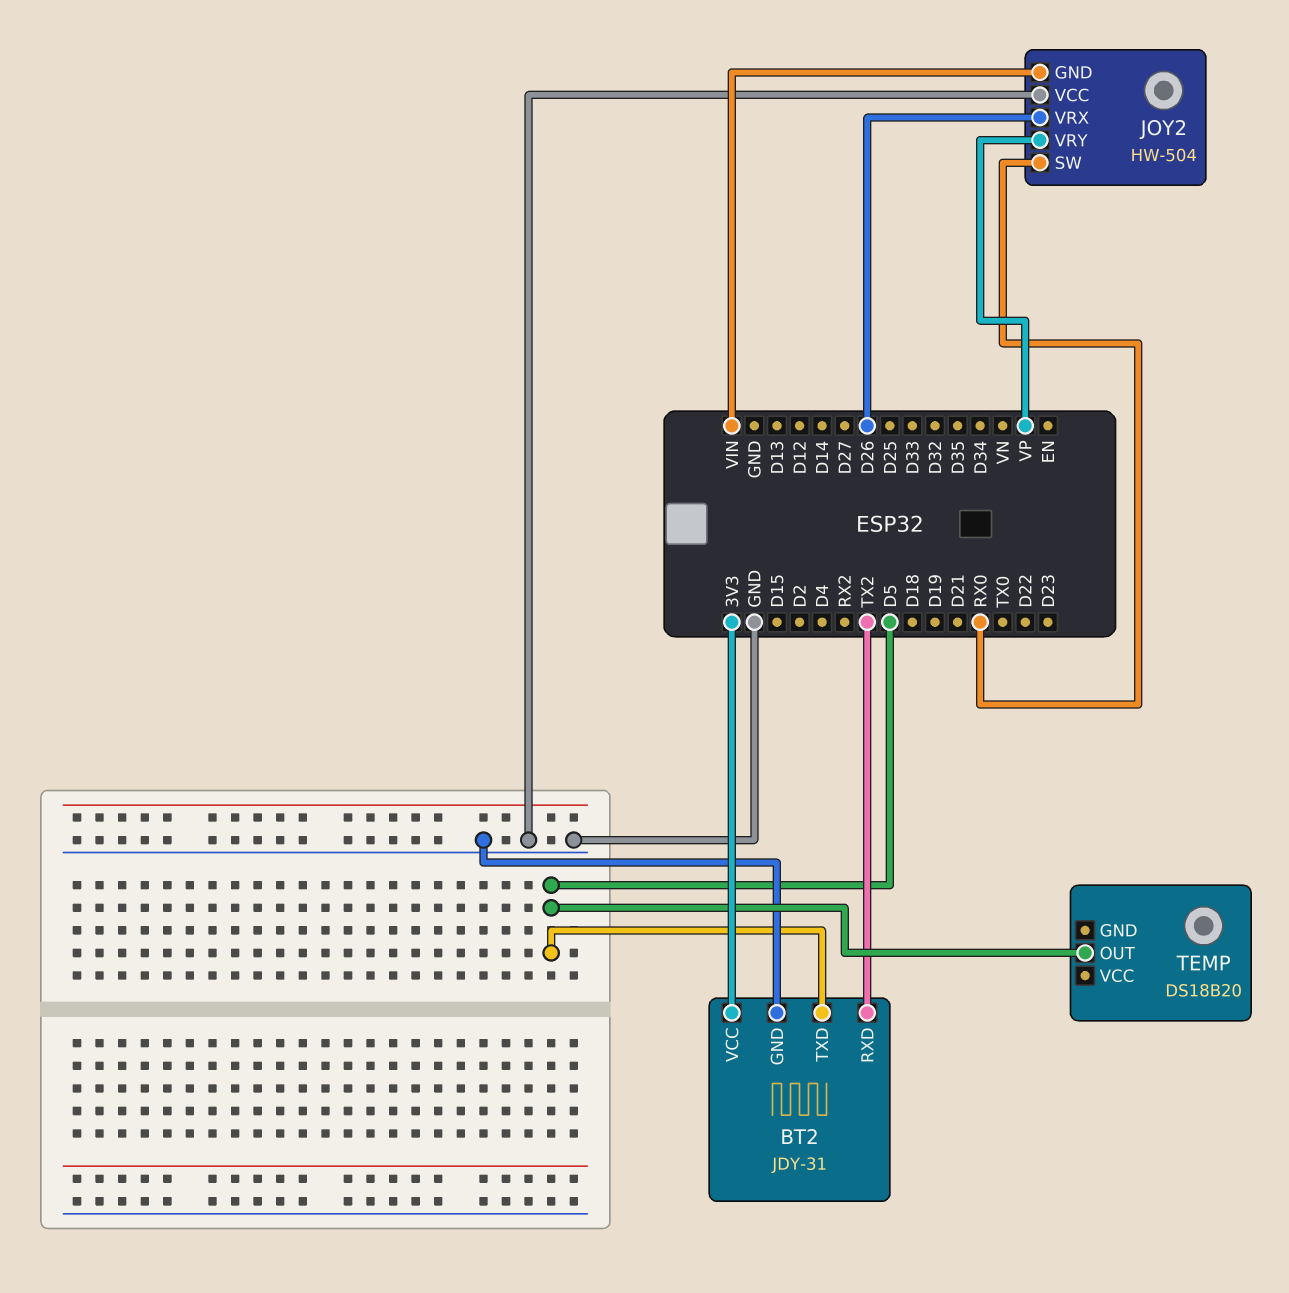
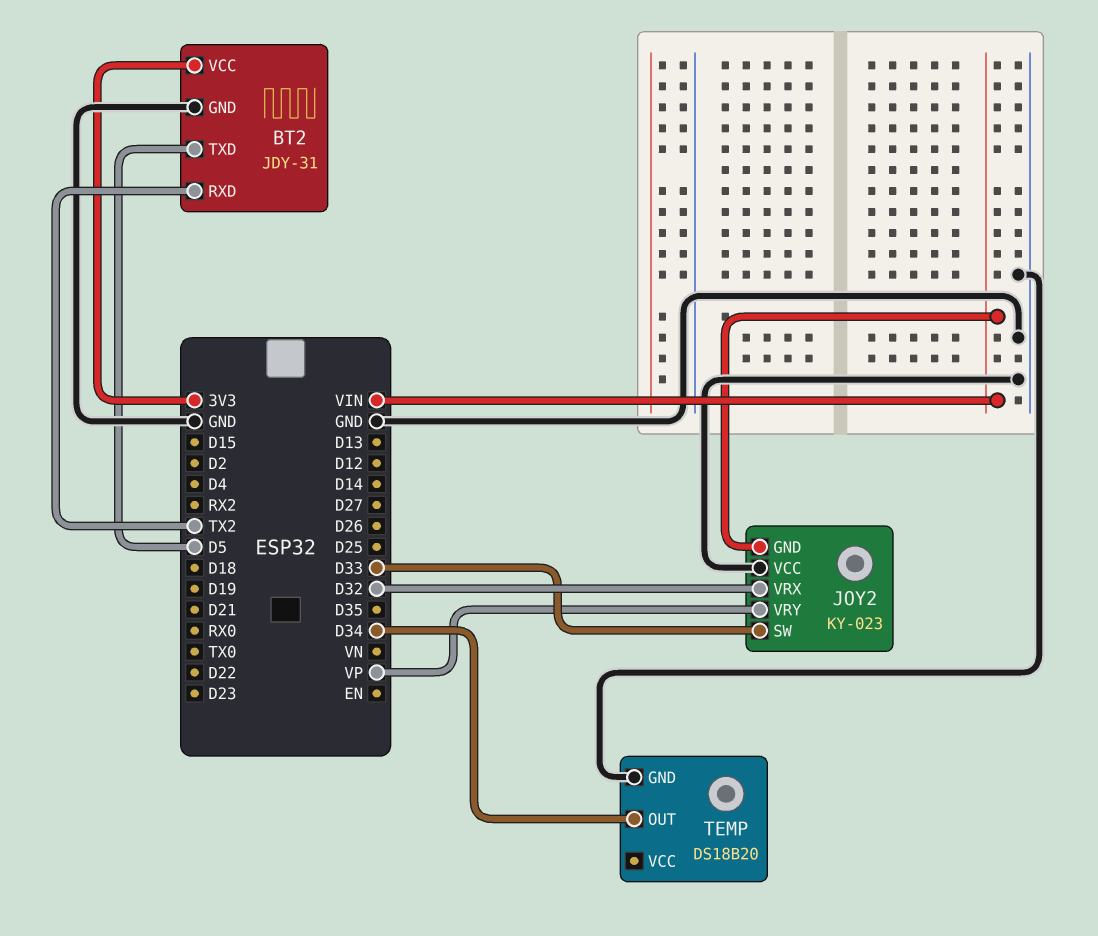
JOY2: HW-504 -> KY-023
JOY2 pin SW: RX0 -> D33
JOY2 pin VRX: D26 -> D32
TEMP pin GND: none -> GND
TEMP pin OUT: D5 -> D34

